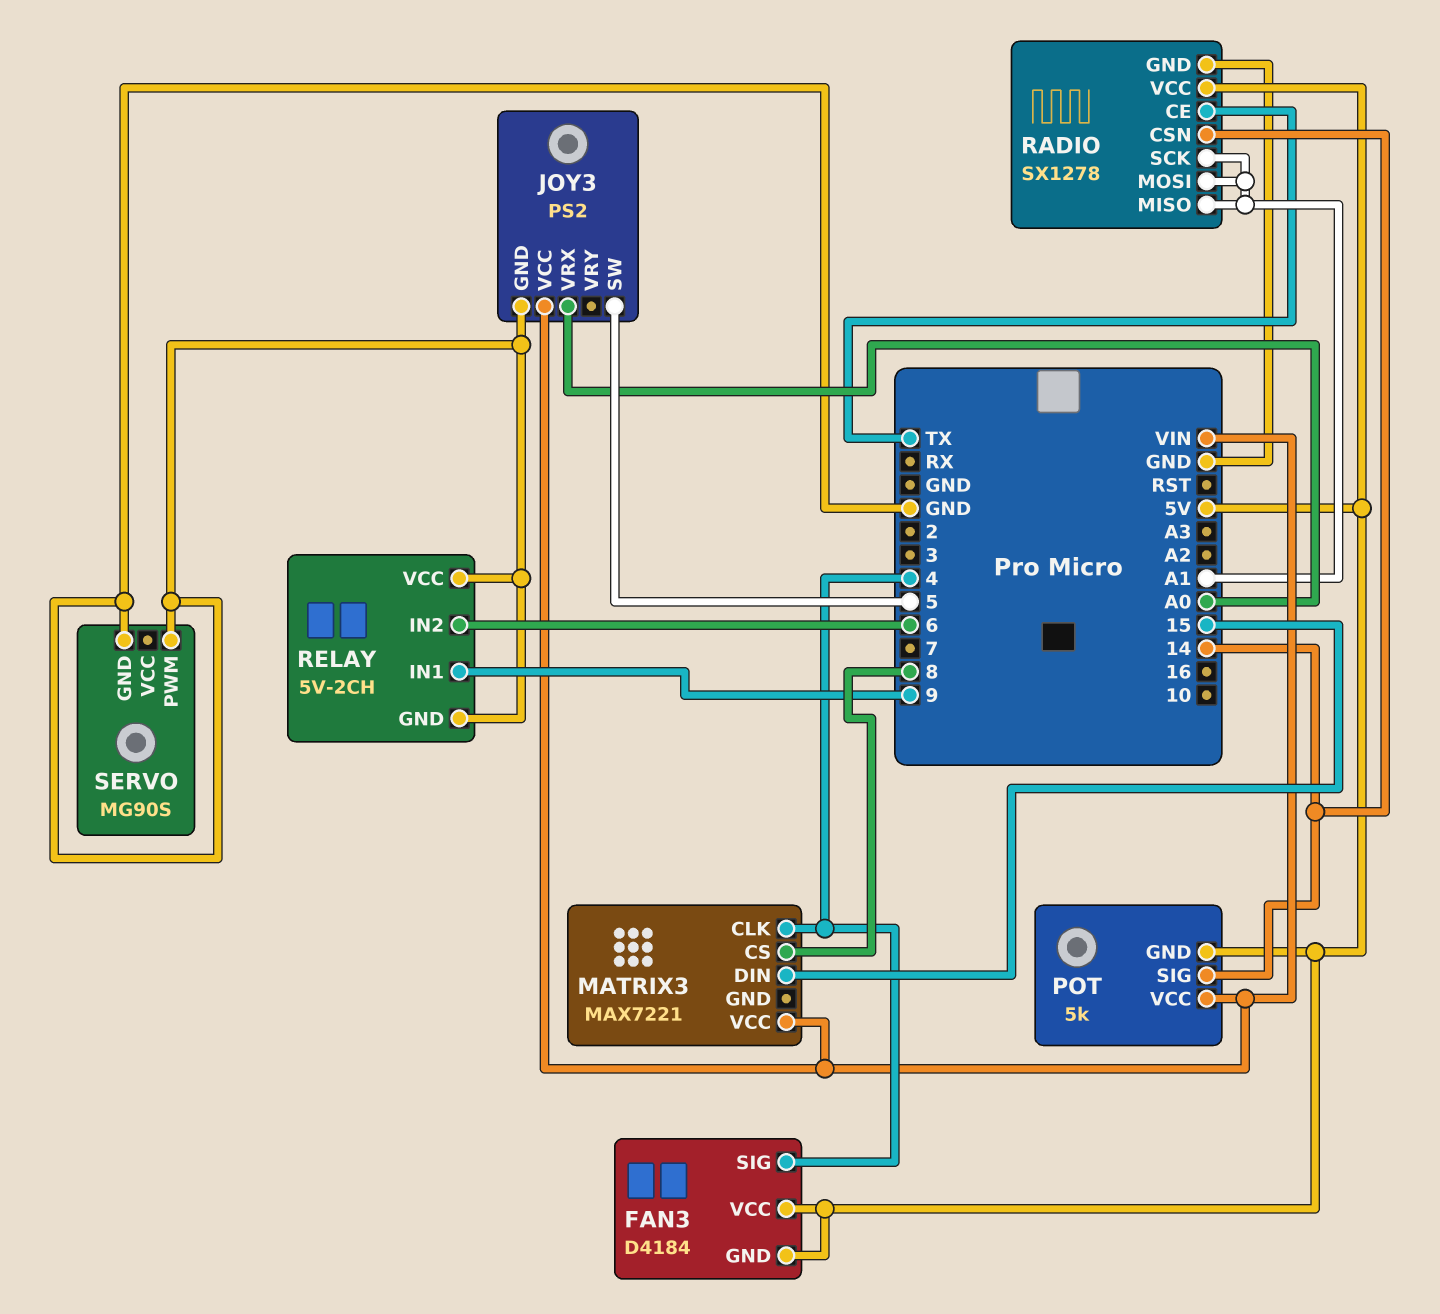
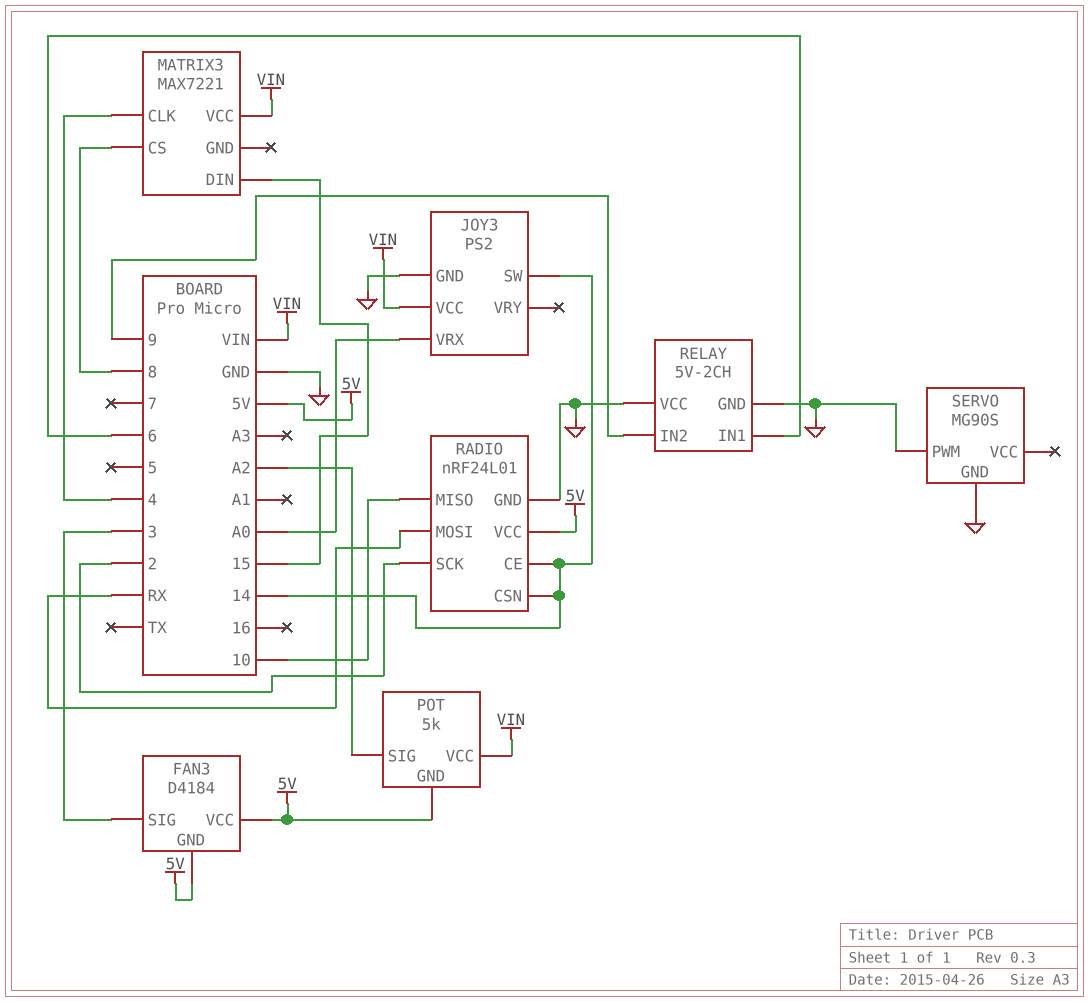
FAN3 pin SIG: 4 -> 3
JOY3 pin SW: 5 -> 14
POT pin SIG: 14 -> A2
RADIO: SX1278 -> nRF24L01
RADIO pin CE: TX -> 14
RADIO pin MISO: A1 -> 10
RADIO pin MOSI: A1 -> RX
RADIO pin SCK: A1 -> 2
RELAY pin IN1: 9 -> 6
RELAY pin IN2: 6 -> 9

